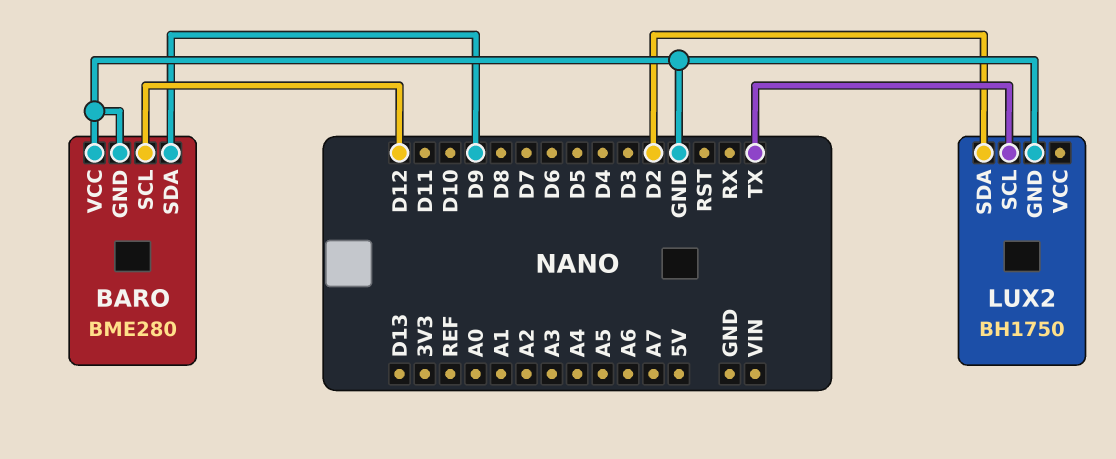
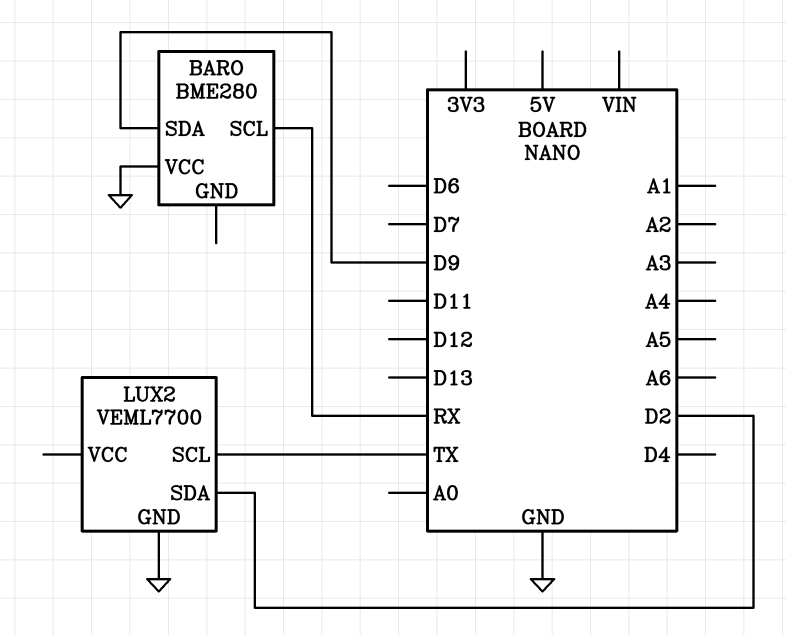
BARO pin GND: GND -> none
BARO pin SCL: D12 -> RX
LUX2: BH1750 -> VEML7700

